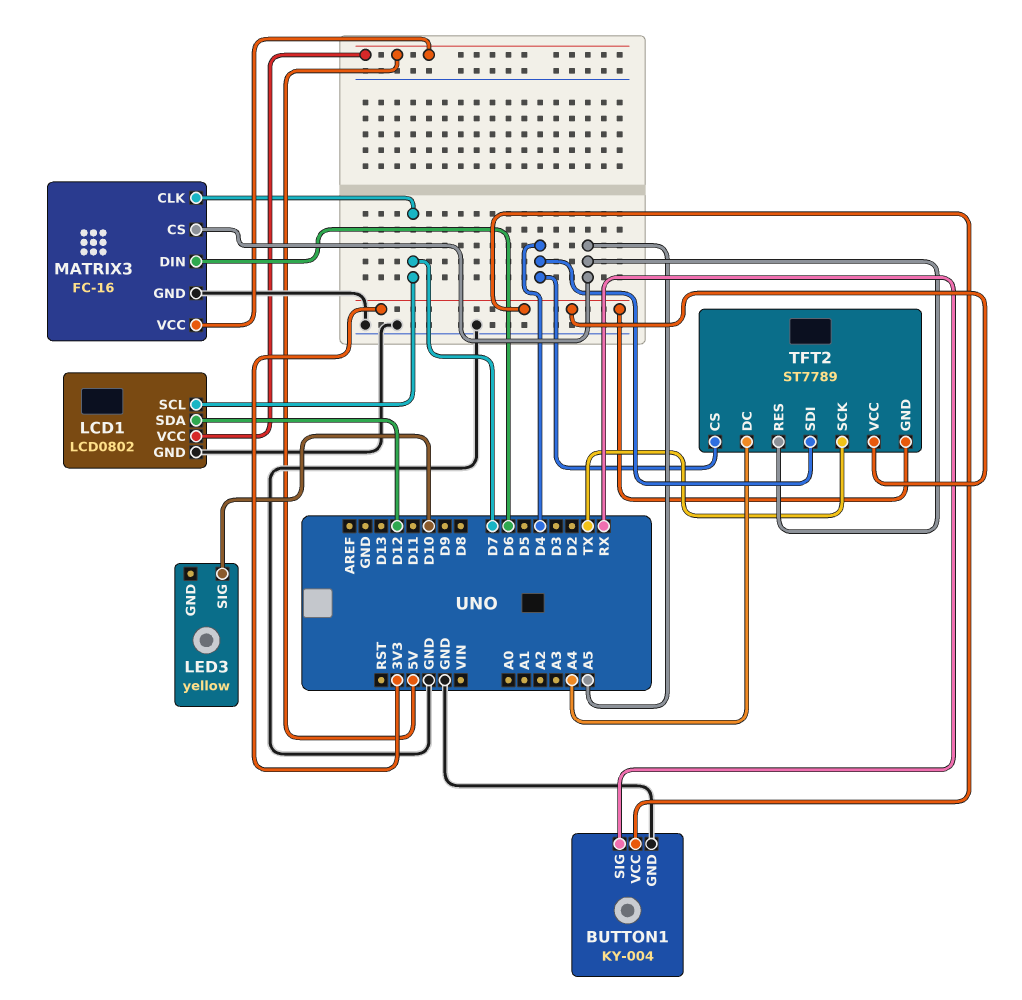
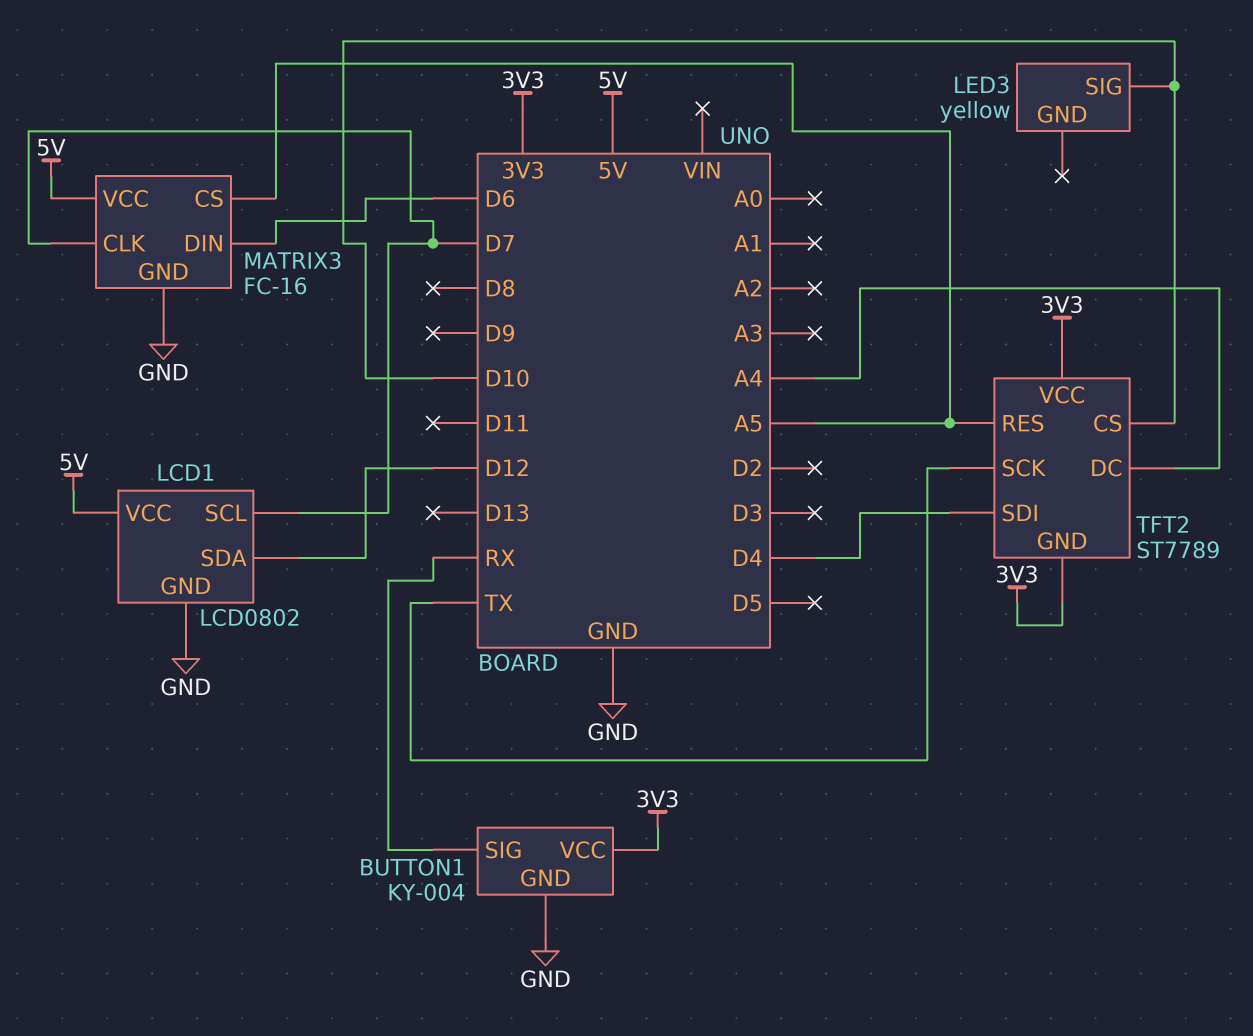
TFT2 pin CS: D4 -> D10

